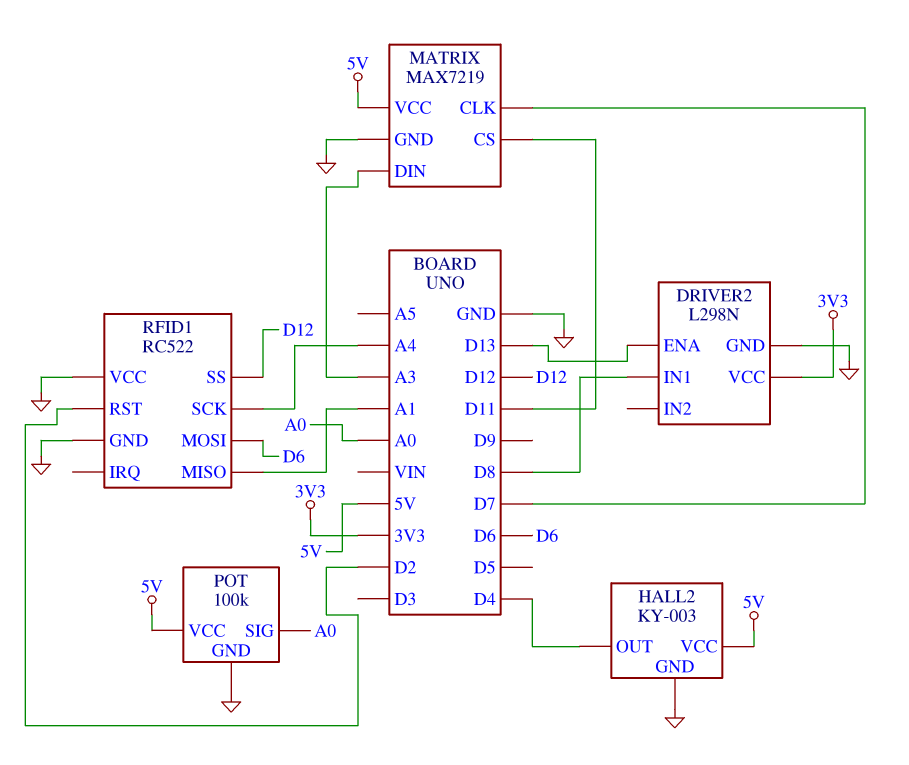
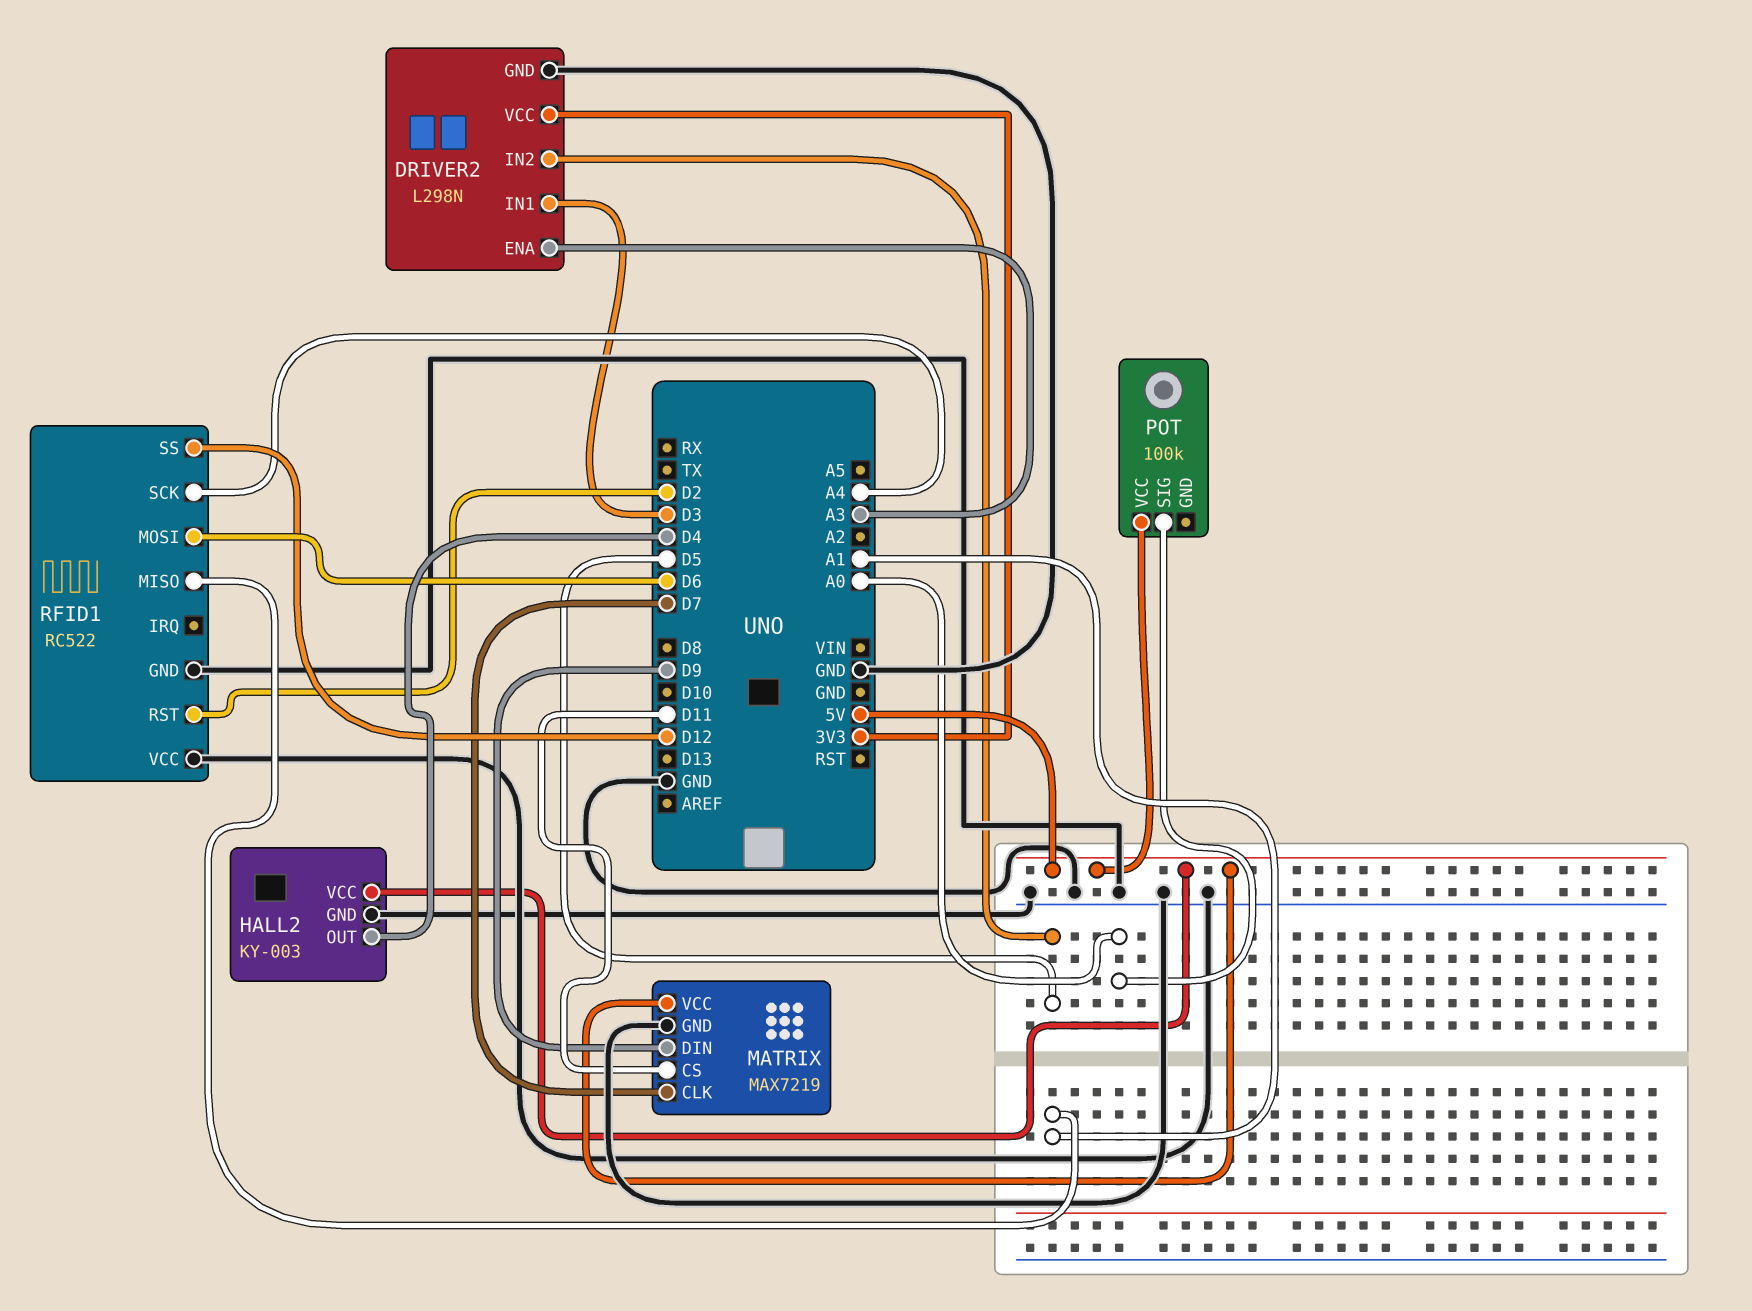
DRIVER2 pin ENA: D13 -> A3
DRIVER2 pin IN1: D8 -> D3
DRIVER2 pin IN2: none -> D5
MATRIX pin DIN: A3 -> D9
POT pin GND: GND -> none

